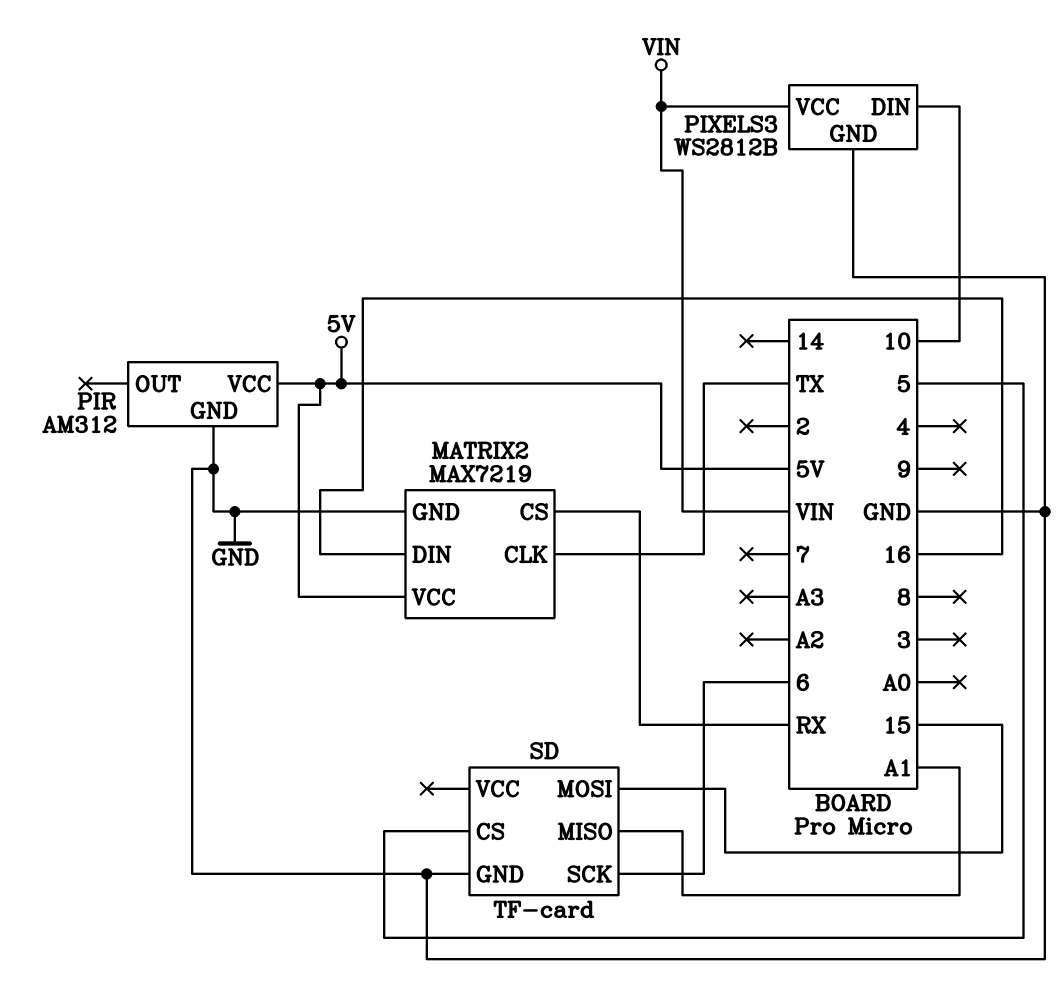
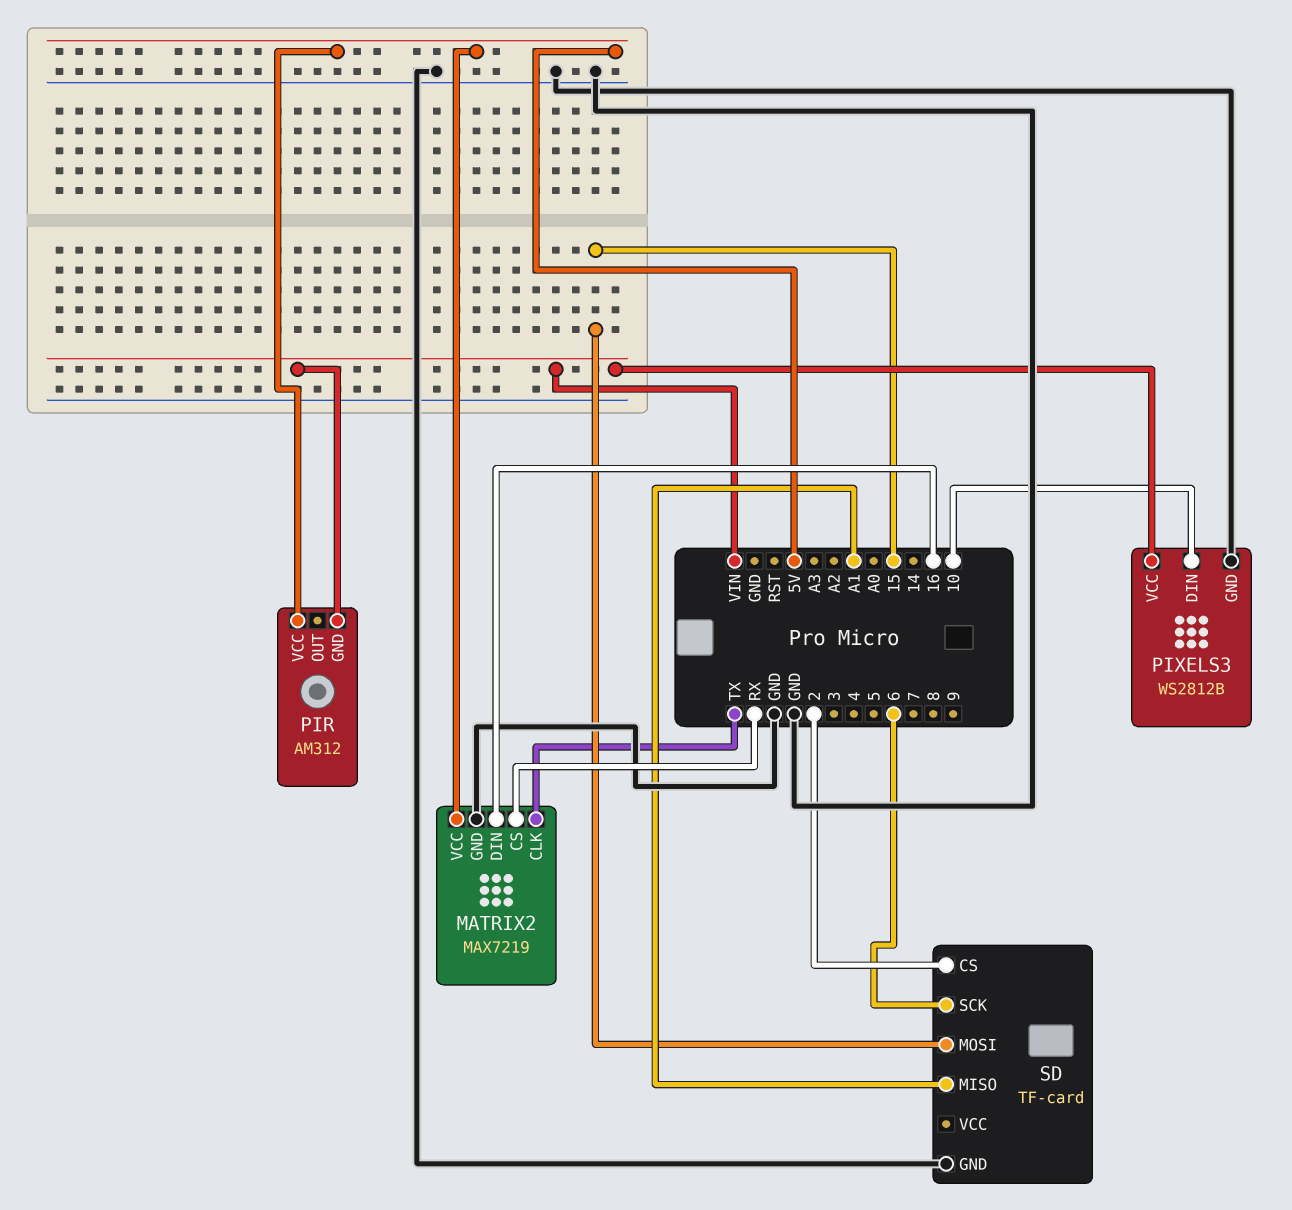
PIR pin GND: GND -> VIN
SD pin CS: 5 -> 2

